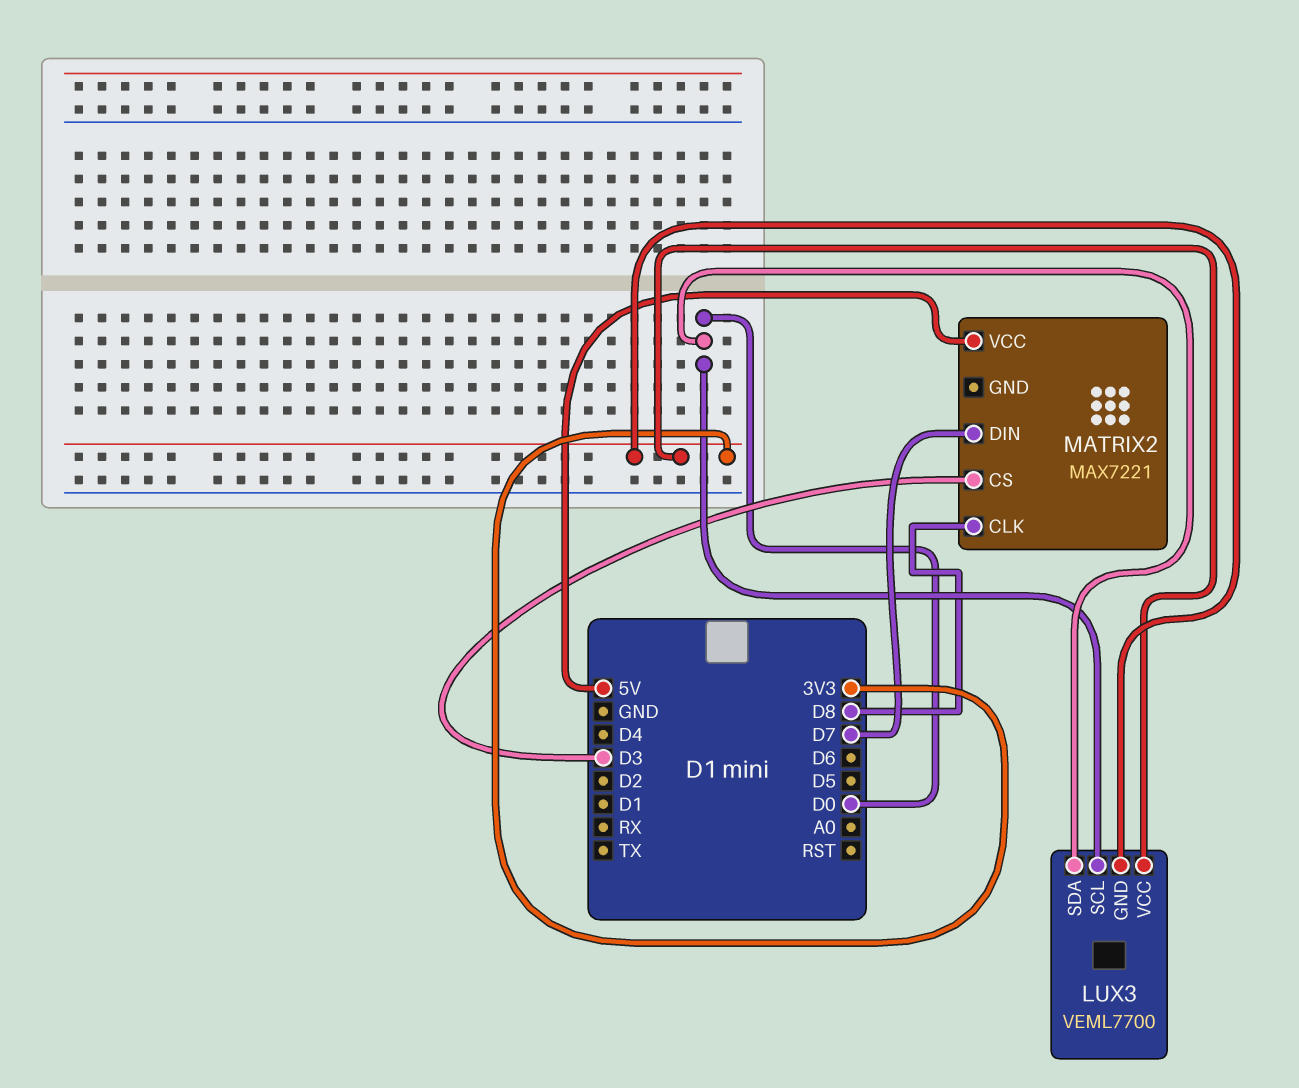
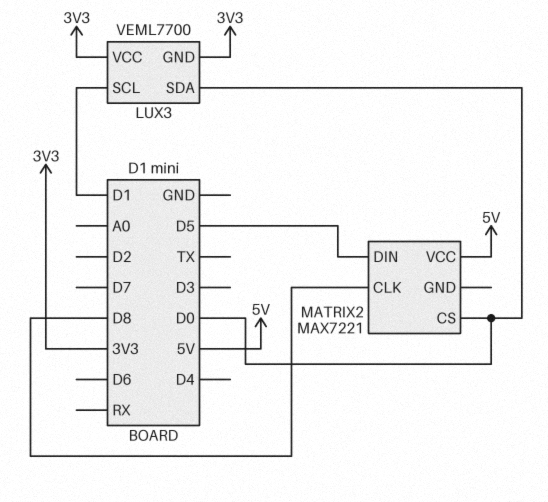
LUX3 pin SCL: D0 -> D1
MATRIX2 pin CS: D3 -> D0
MATRIX2 pin DIN: D7 -> D5

